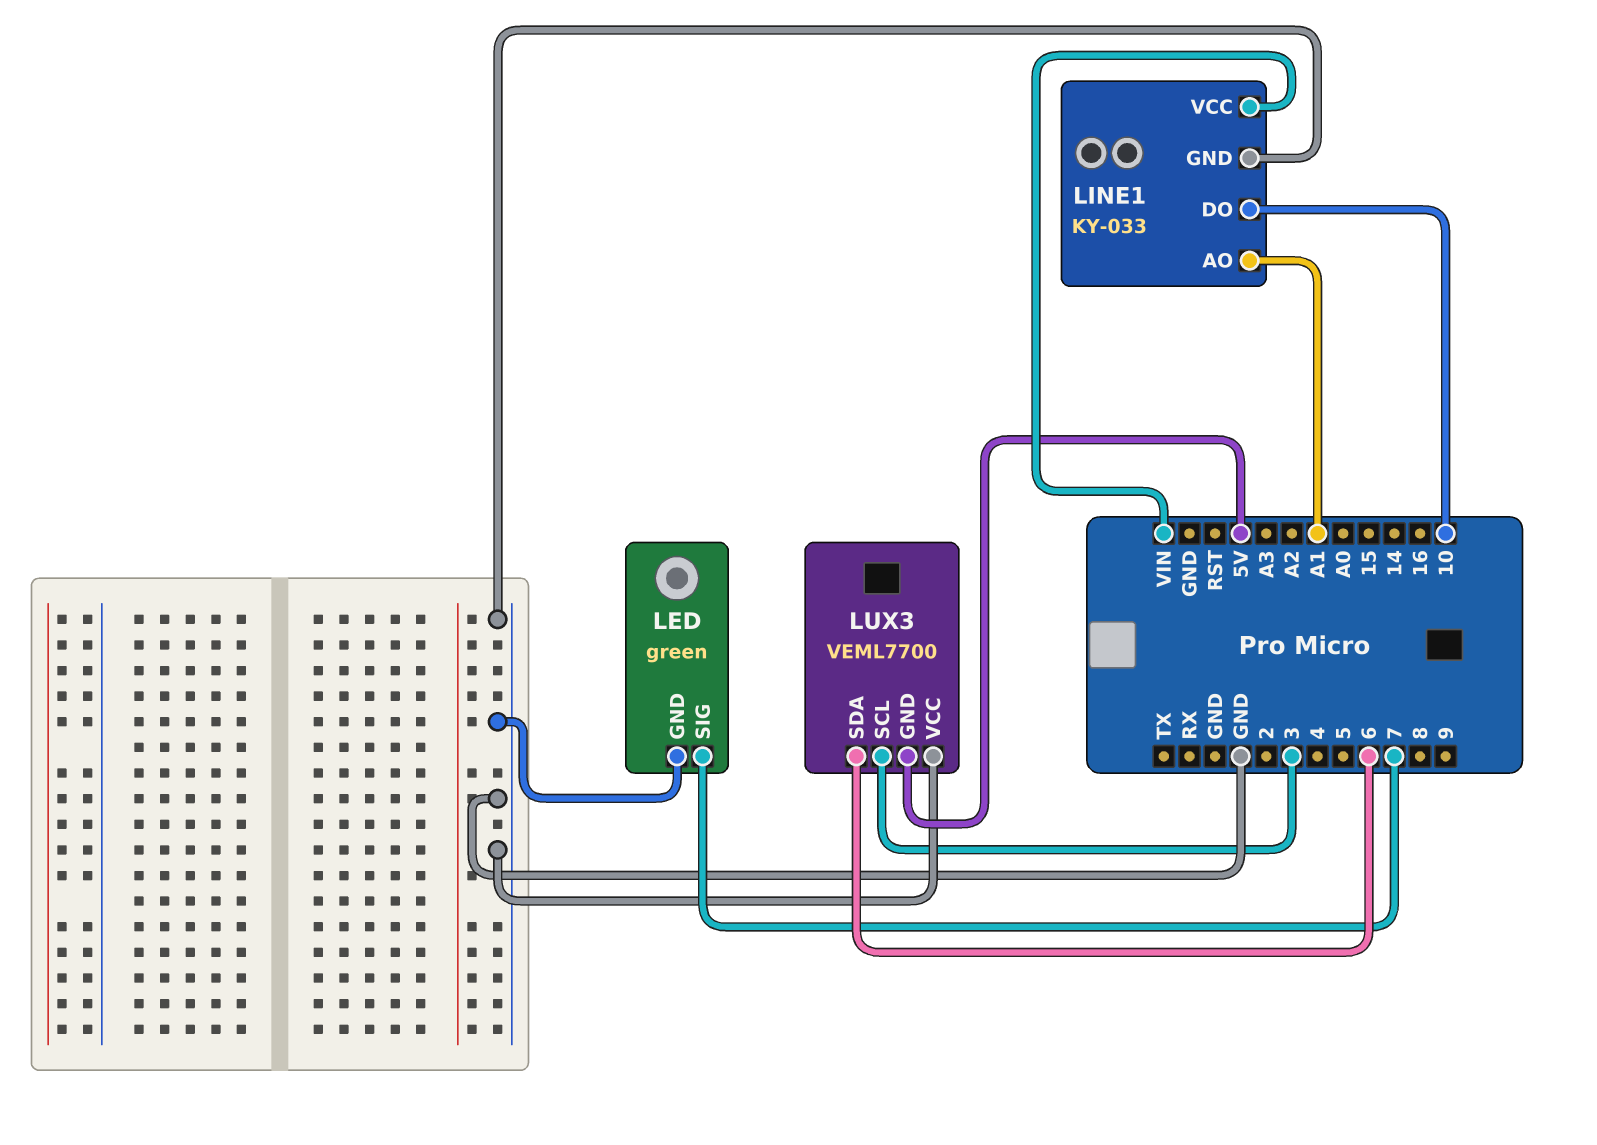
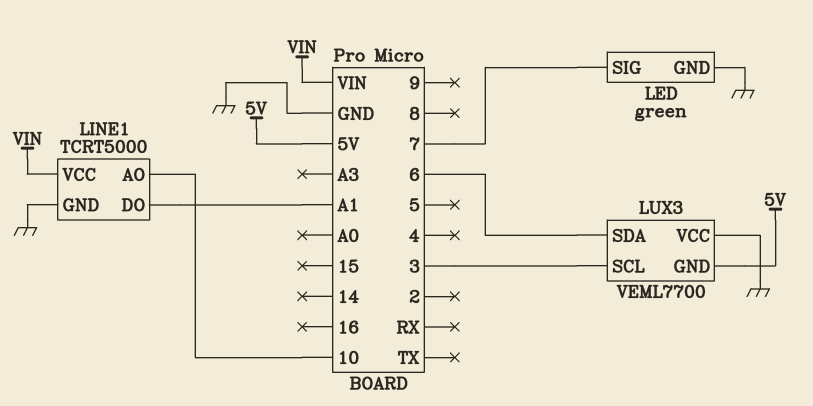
LINE1: KY-033 -> TCRT5000
LINE1 pin AO: A1 -> 10
LINE1 pin DO: 10 -> A1

